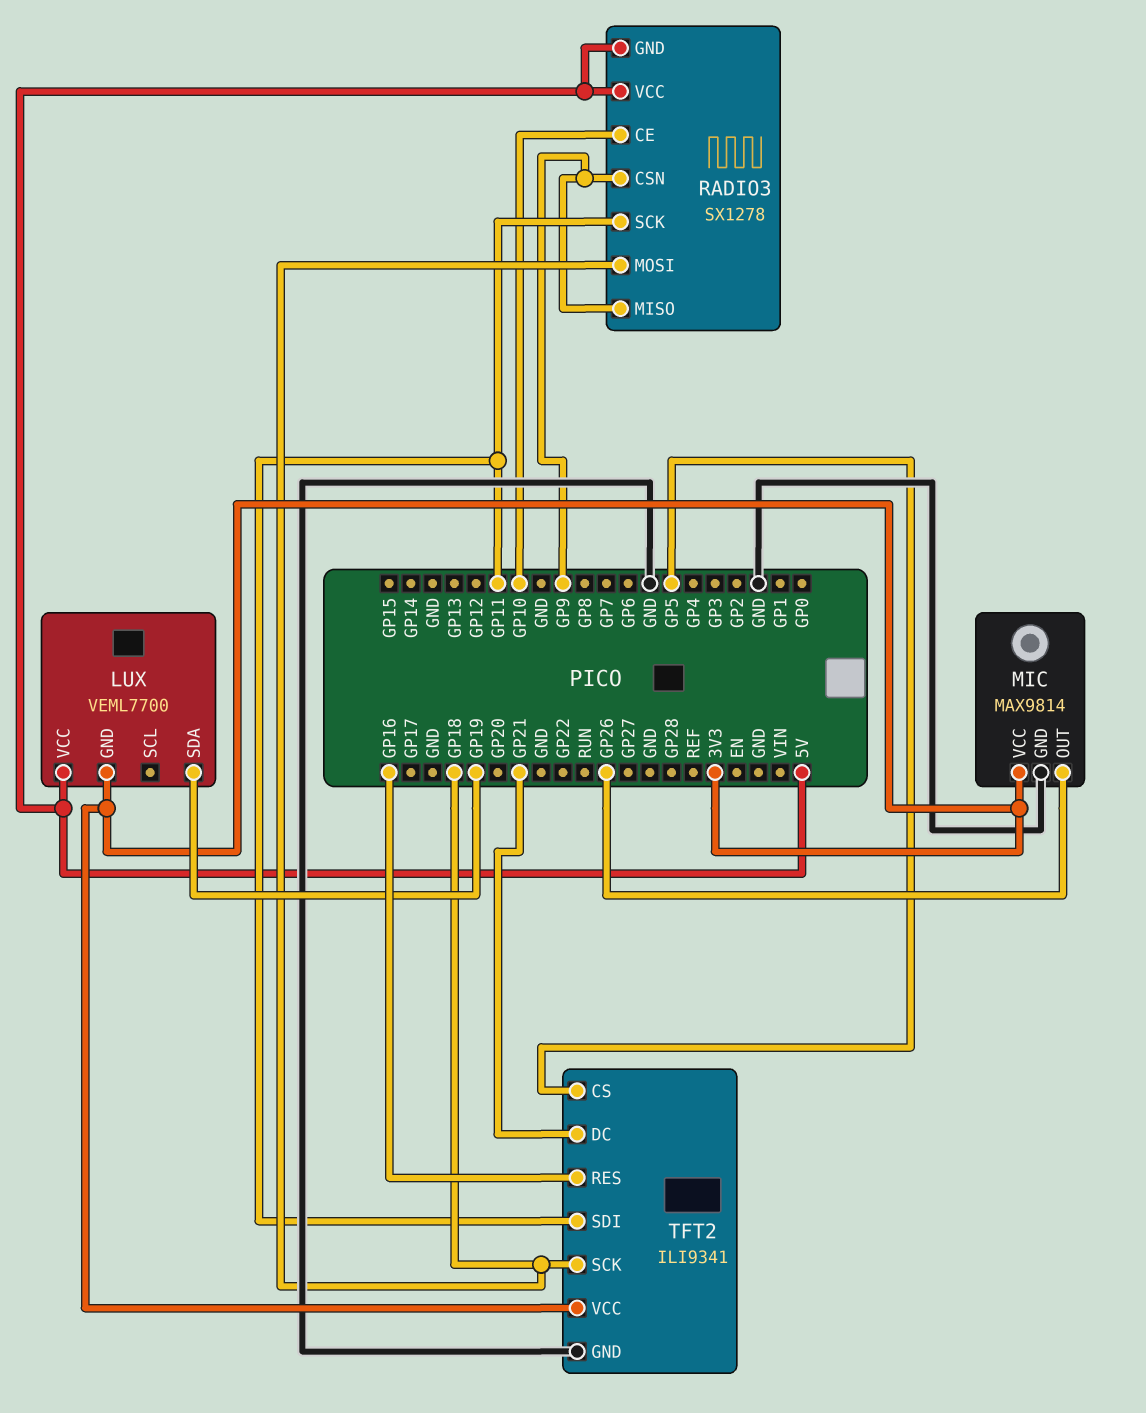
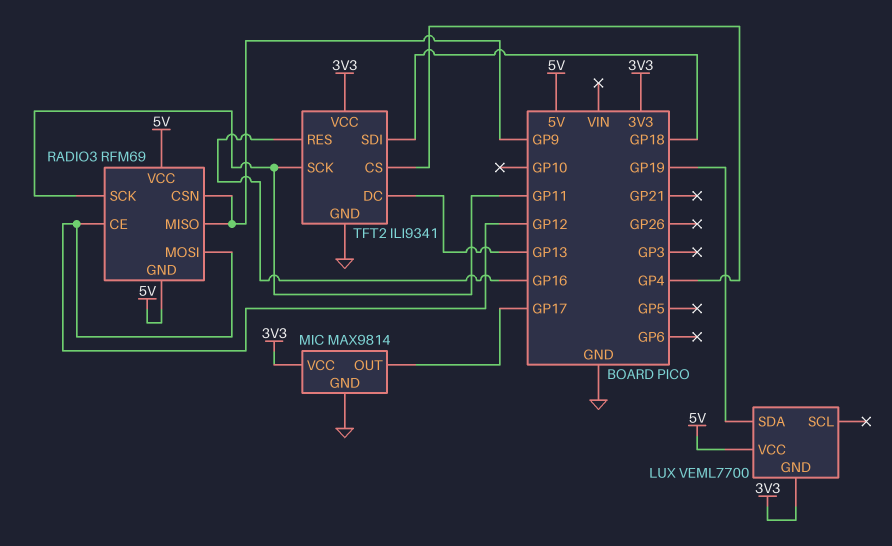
MIC pin OUT: GP26 -> GP17
RADIO3: SX1278 -> RFM69
RADIO3 pin CE: GP10 -> GP12
RADIO3 pin MOSI: GP18 -> GP12
TFT2 pin CS: GP5 -> GP4
TFT2 pin DC: GP21 -> GP13
TFT2 pin SCK: GP18 -> GP11
TFT2 pin SDI: GP11 -> GP18

